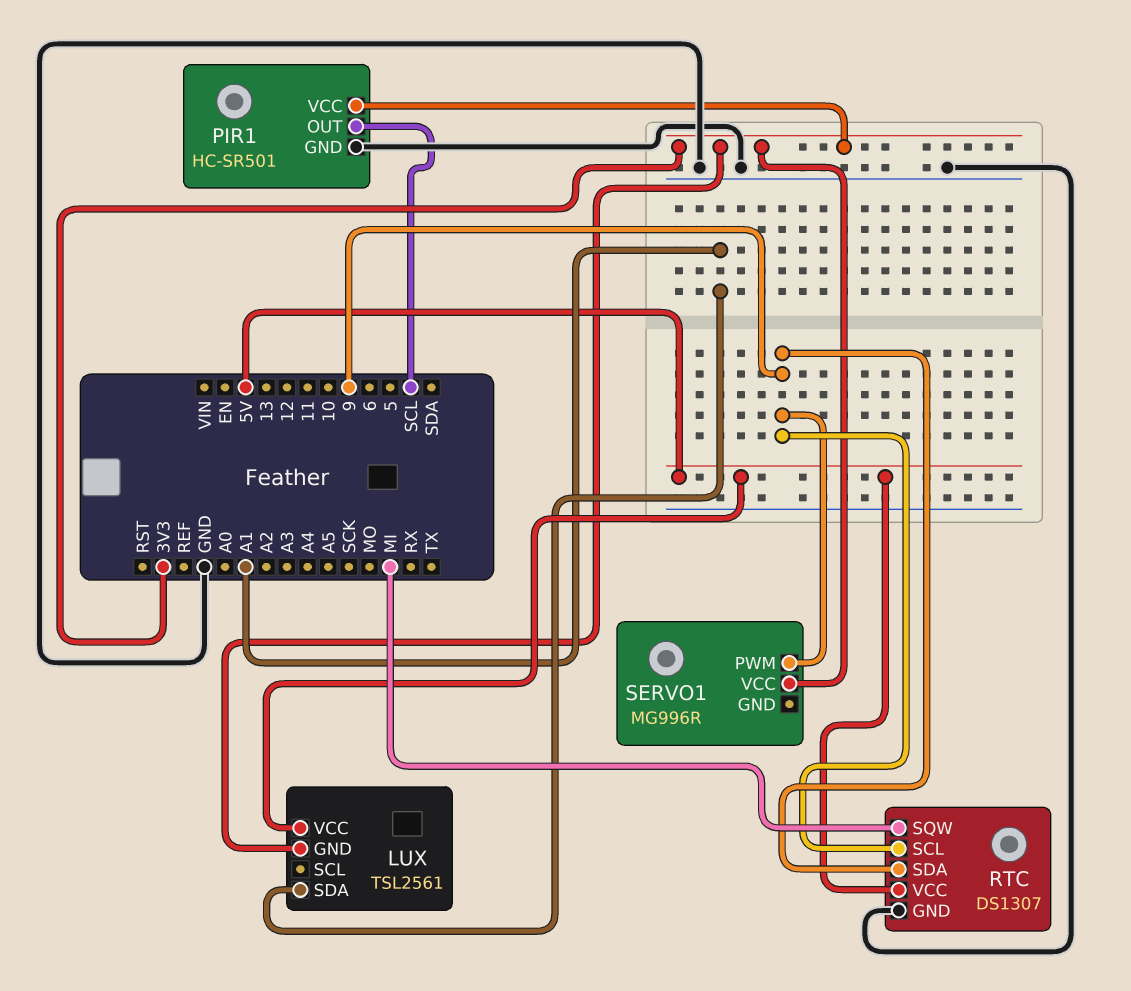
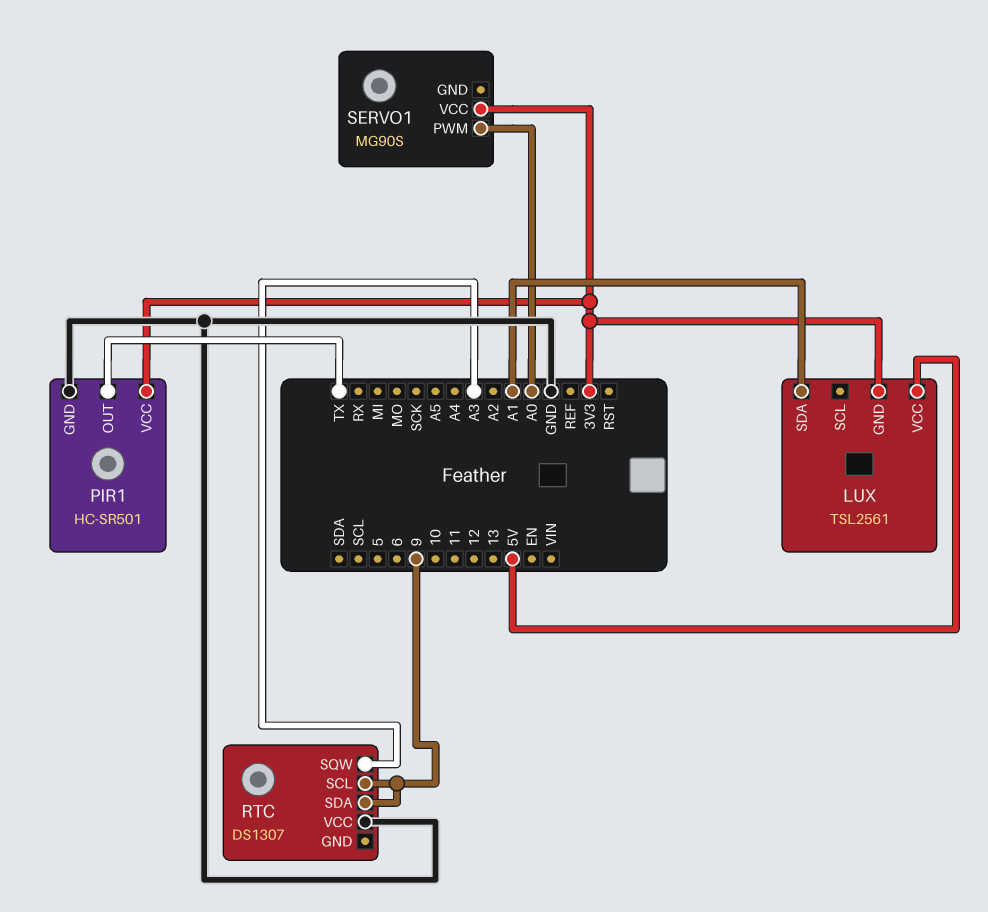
PIR1 pin OUT: SCL -> TX
RTC pin GND: GND -> none
RTC pin SQW: MI -> A3
RTC pin VCC: 5V -> GND
SERVO1: MG996R -> MG90S
SERVO1 pin PWM: 9 -> A0

